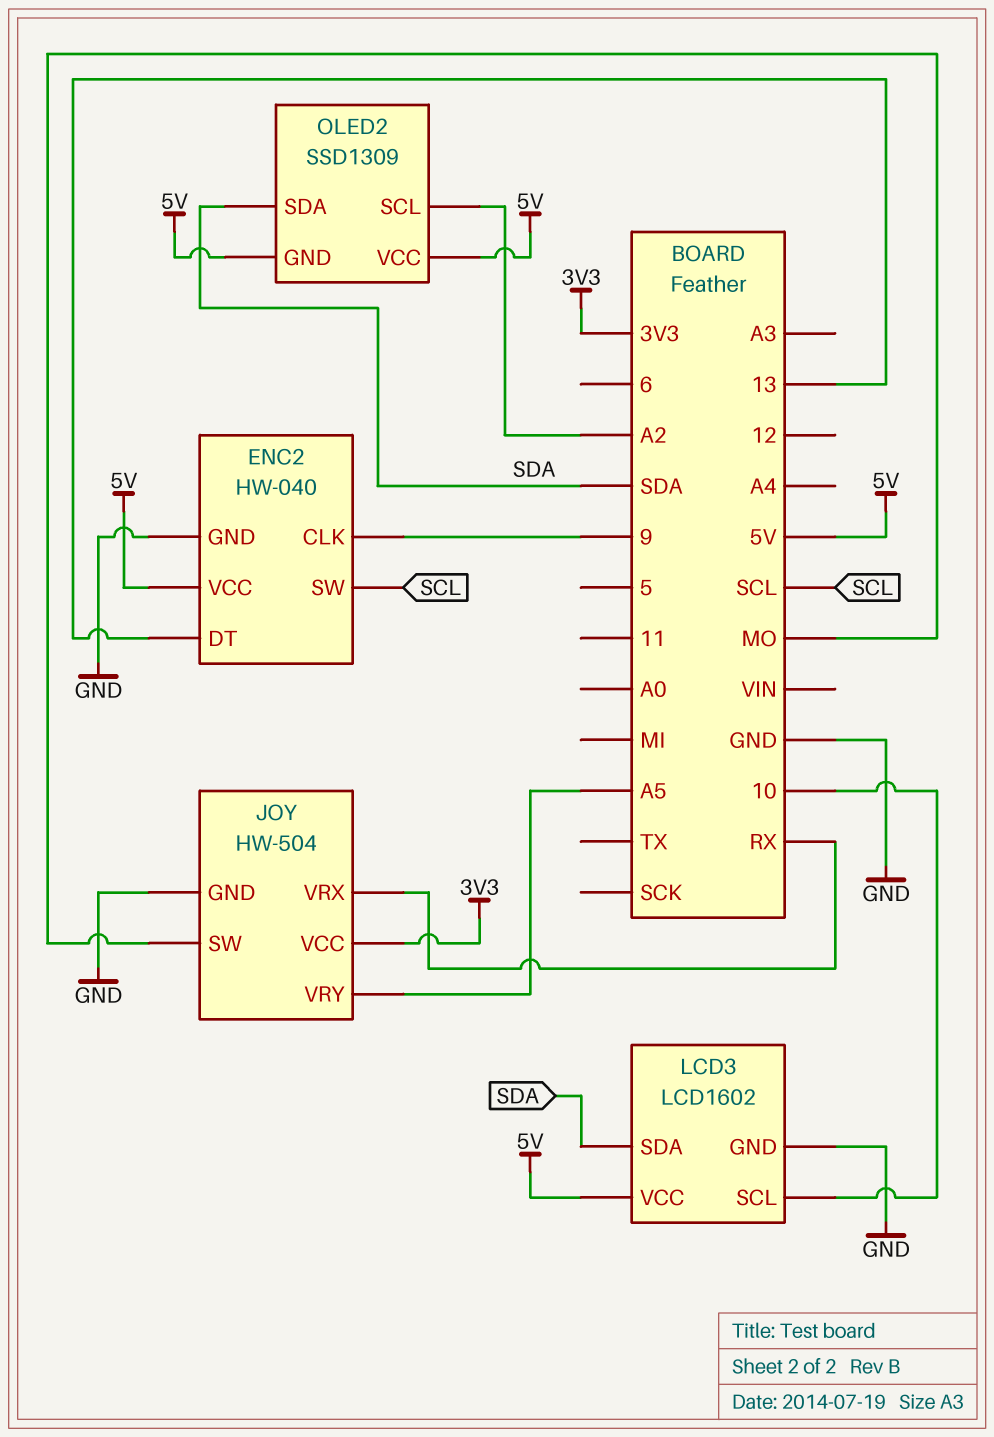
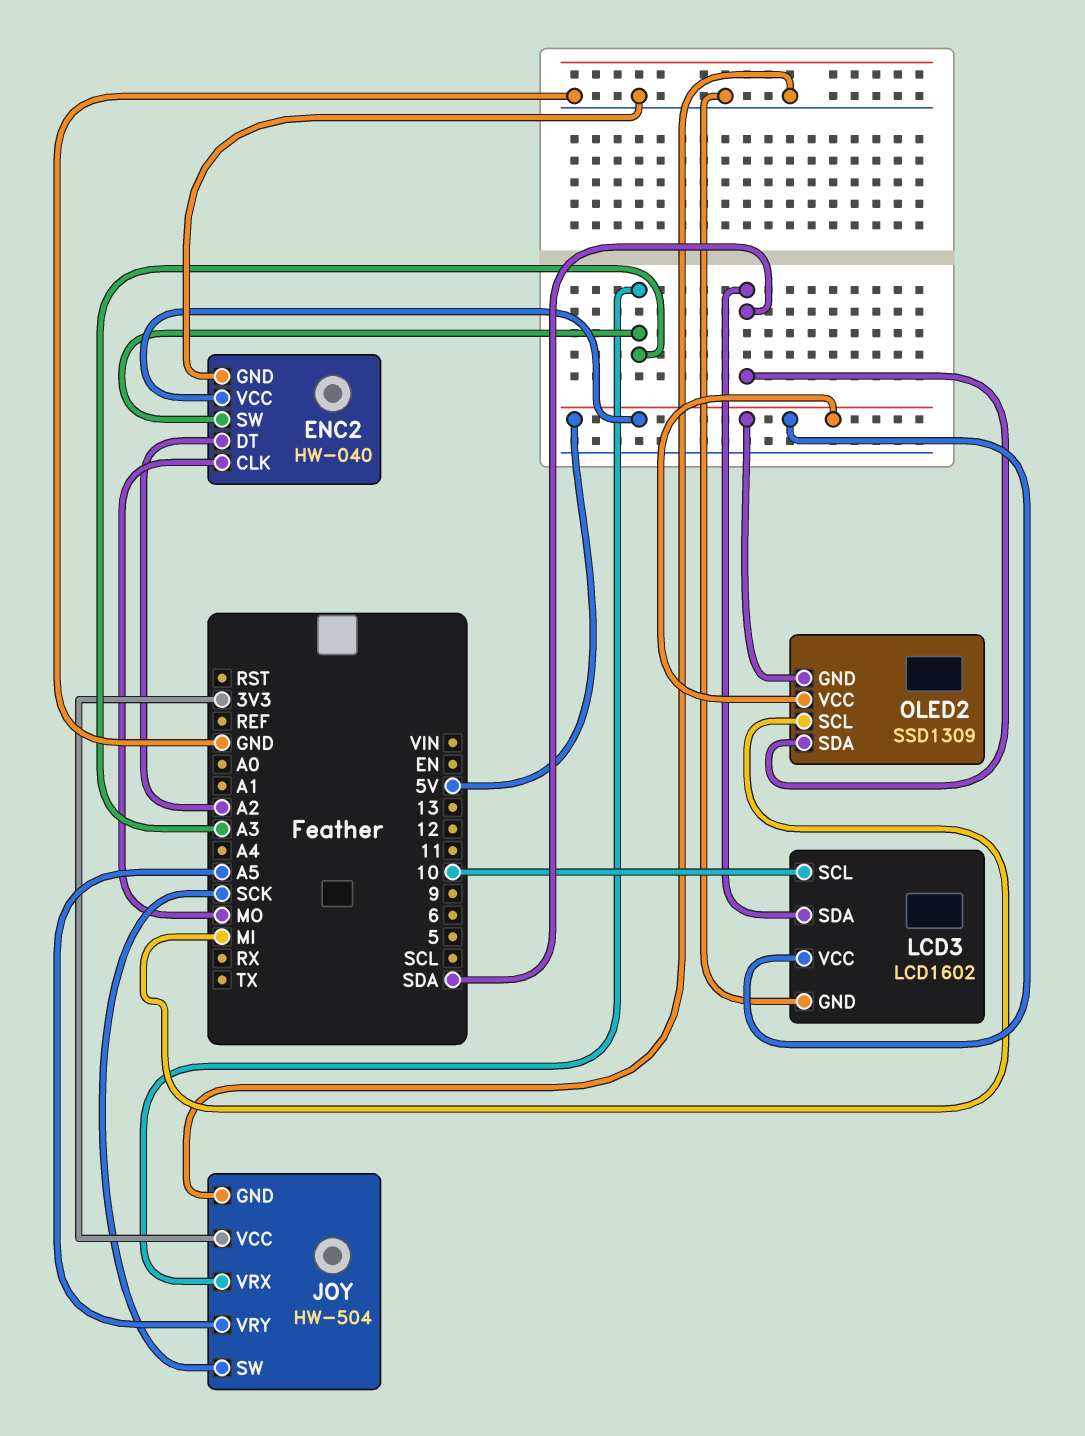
ENC2 pin CLK: 9 -> MO
ENC2 pin DT: 13 -> A2
ENC2 pin SW: SCL -> A3
JOY pin SW: MO -> SCK
JOY pin VRX: RX -> A3
OLED2 pin SCL: A2 -> MI

